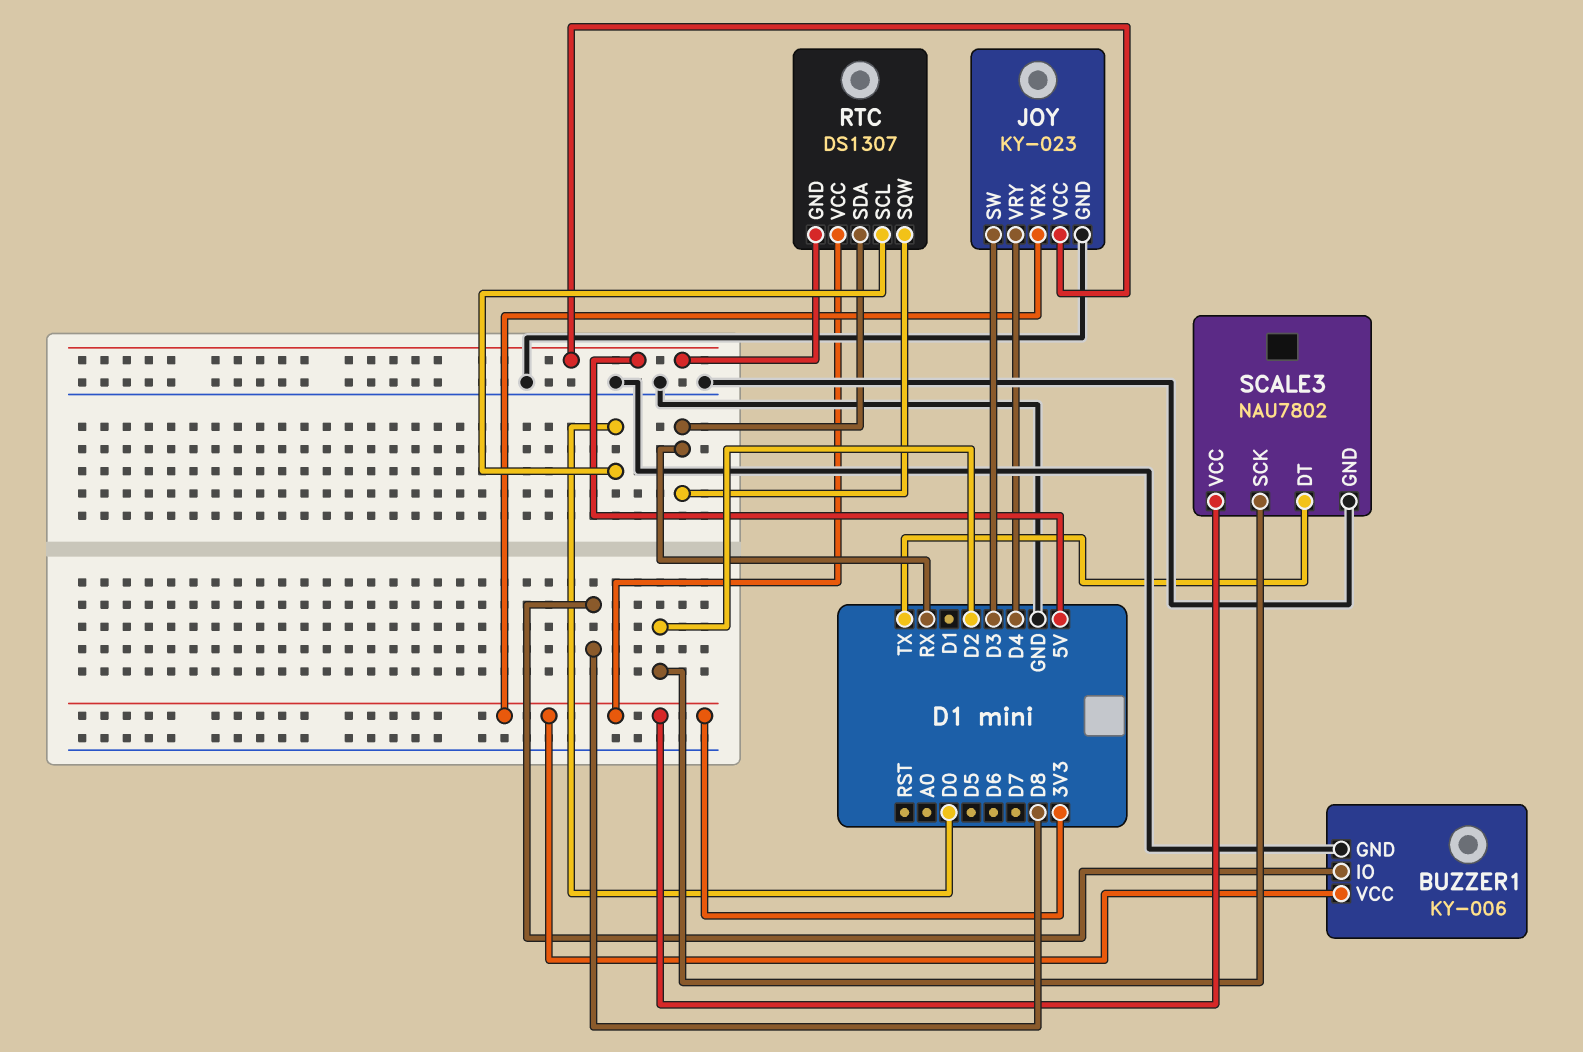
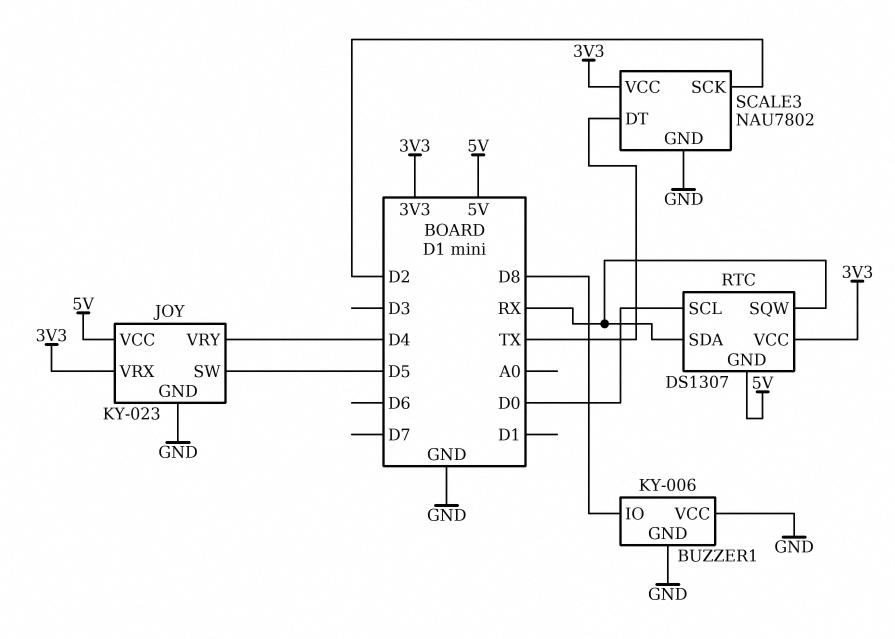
BUZZER1 pin VCC: 3V3 -> GND
JOY pin SW: D3 -> D5

